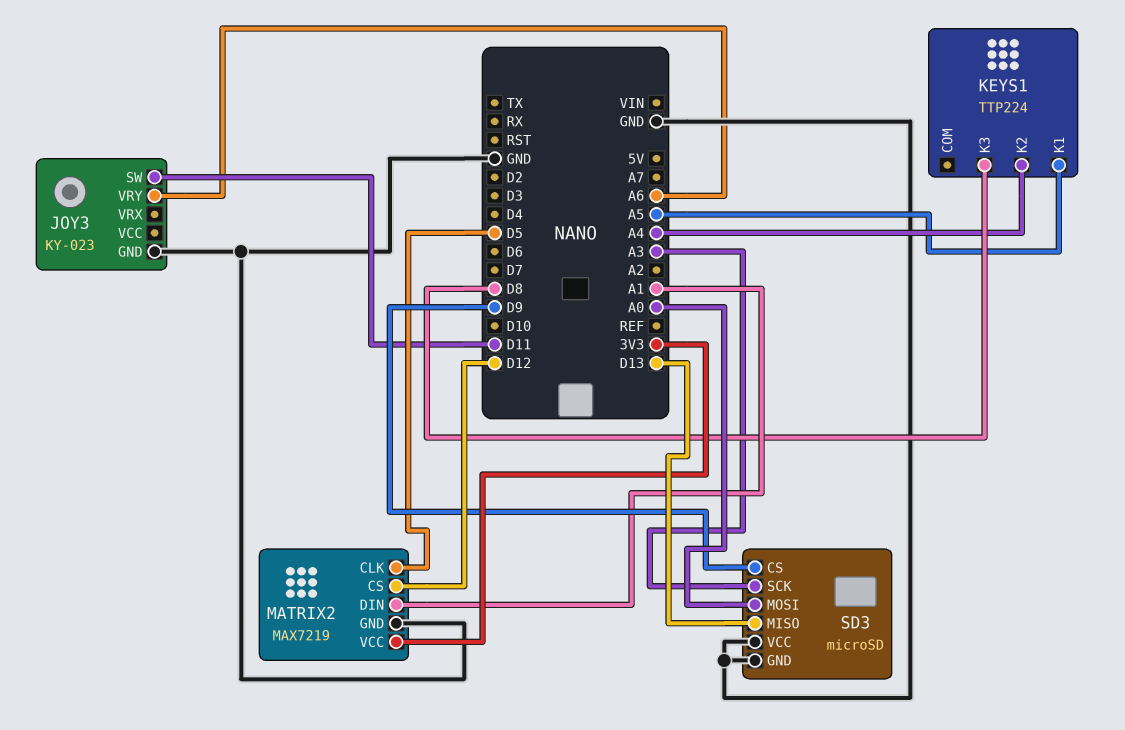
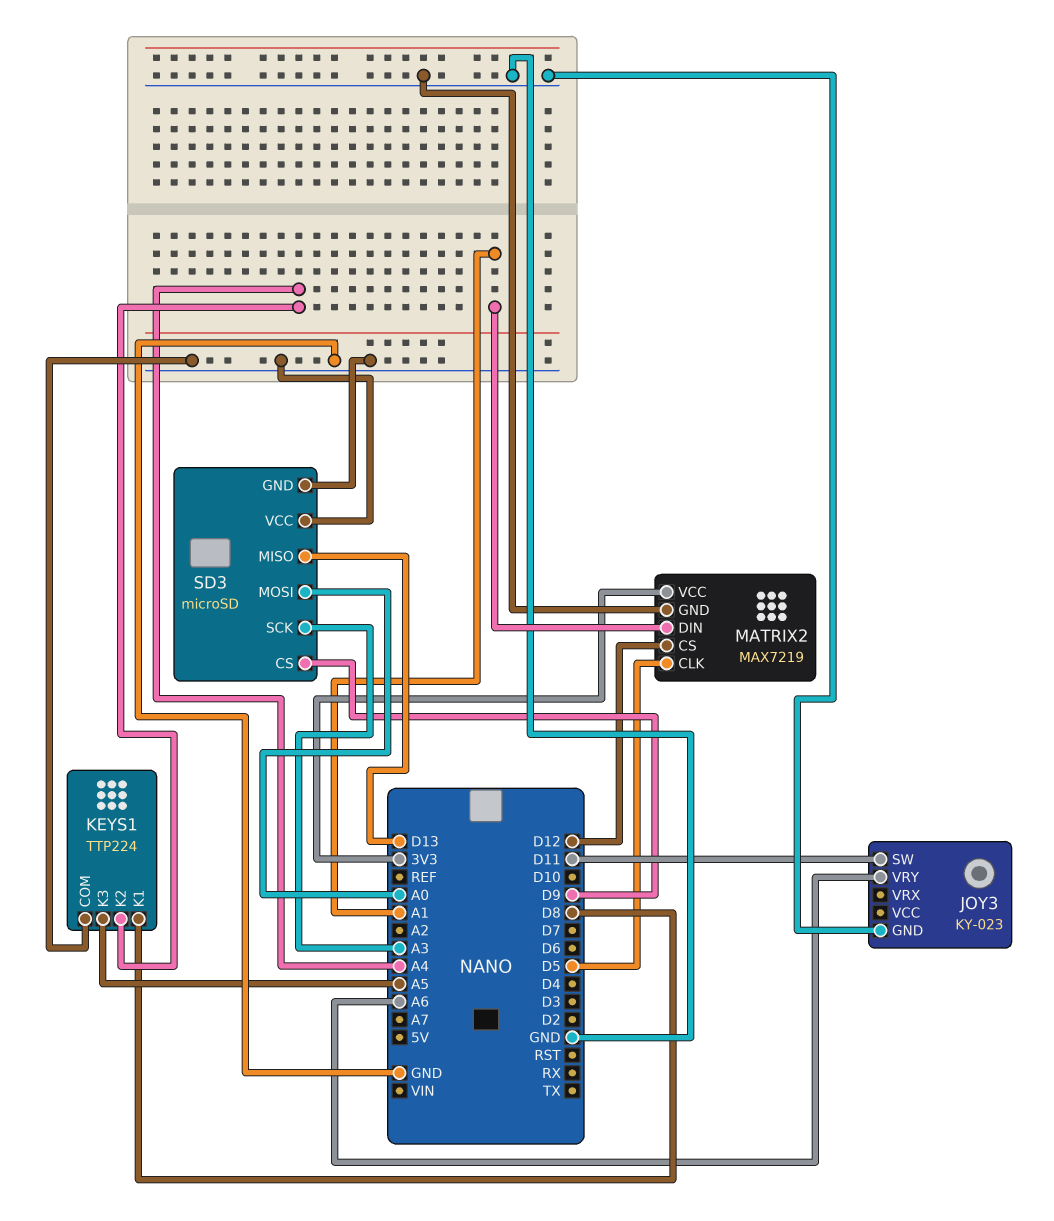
KEYS1 pin COM: none -> GND
KEYS1 pin K1: A5 -> D8
KEYS1 pin K3: D8 -> A5

